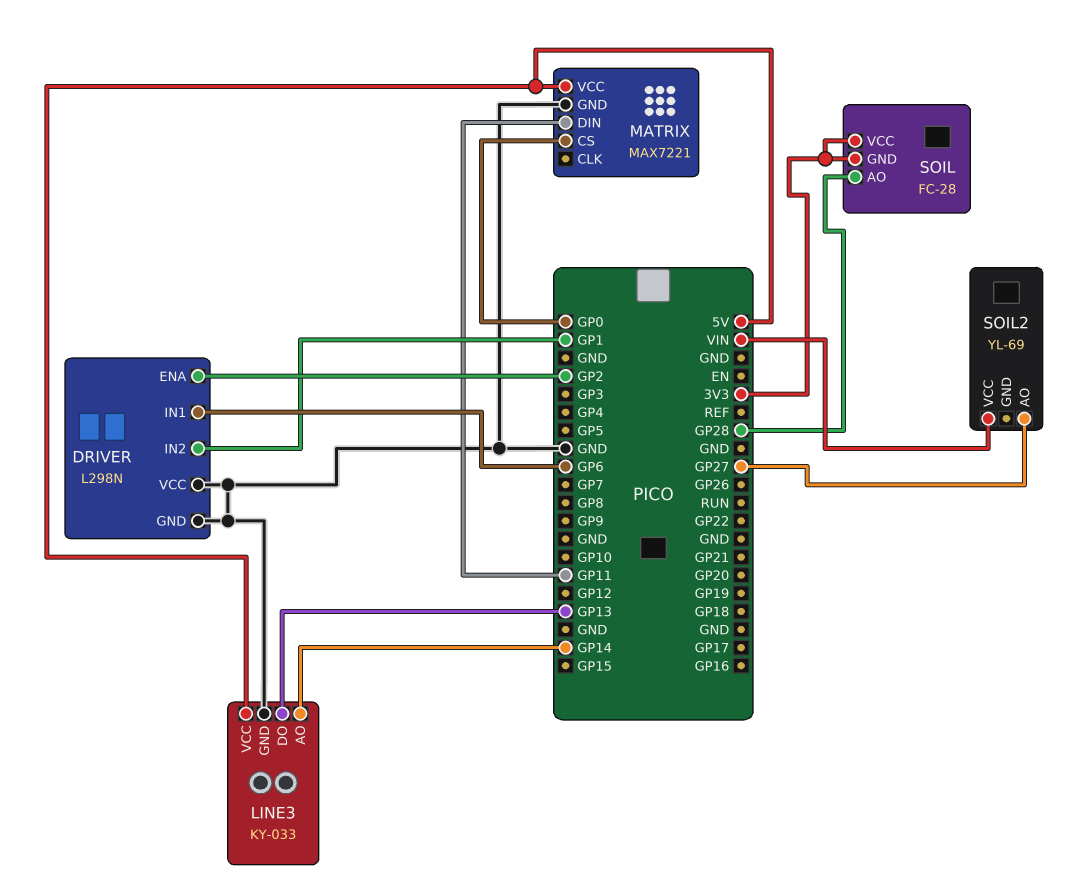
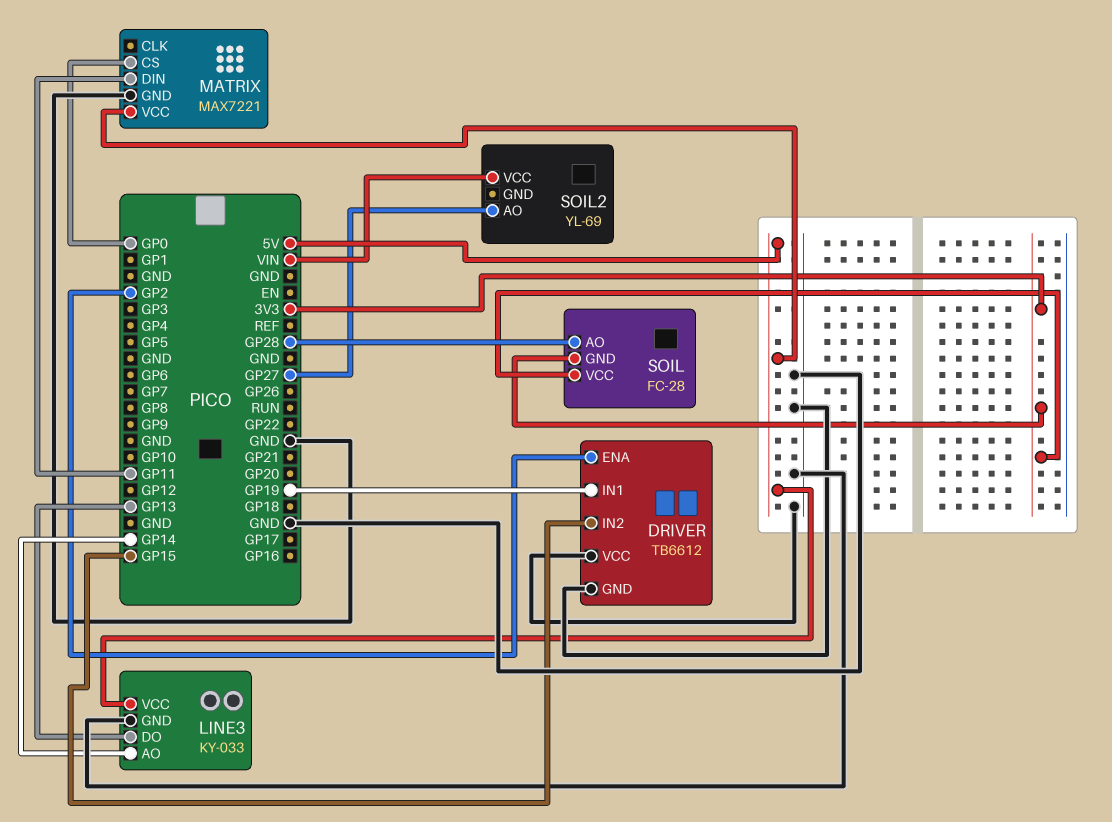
DRIVER: L298N -> TB6612
DRIVER pin IN1: GP6 -> GP19
DRIVER pin IN2: GP1 -> GP15

